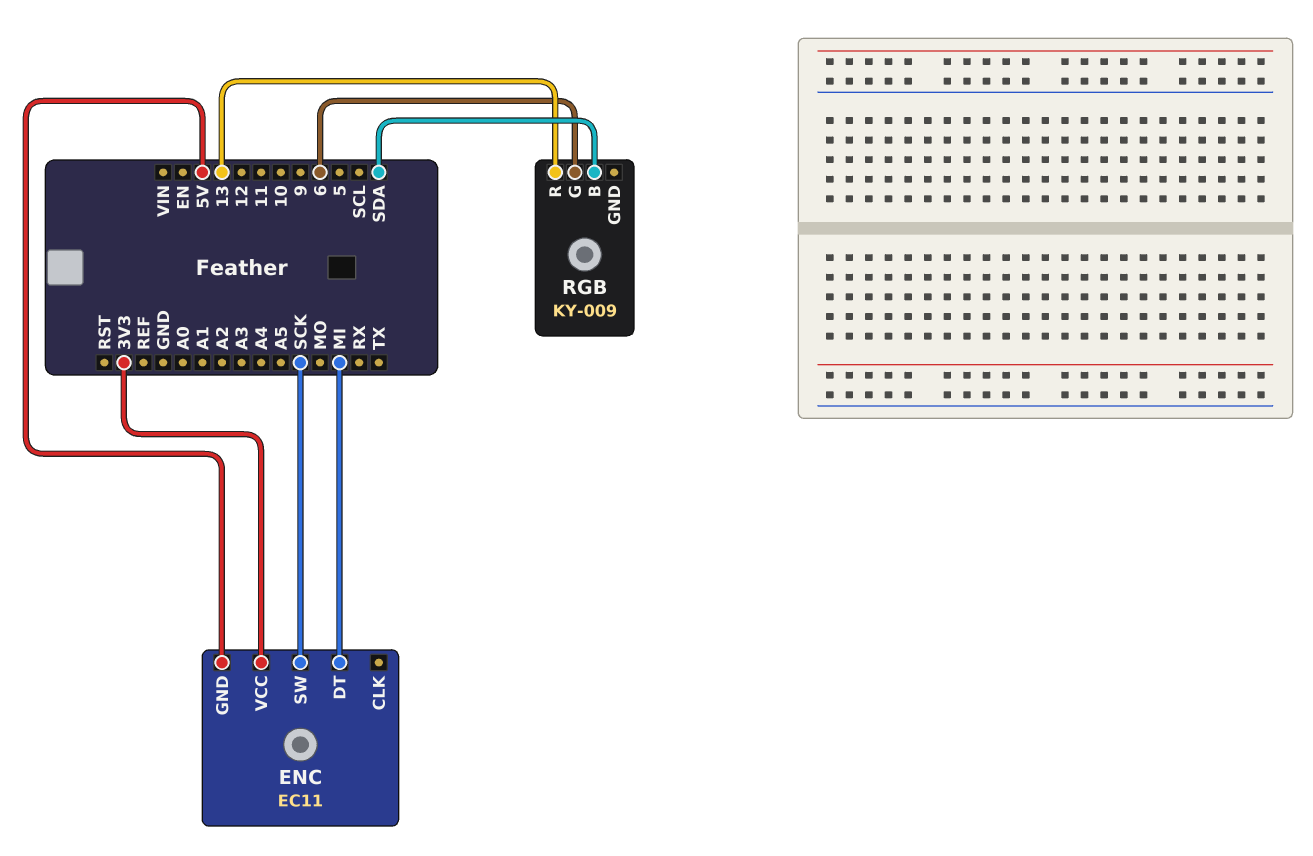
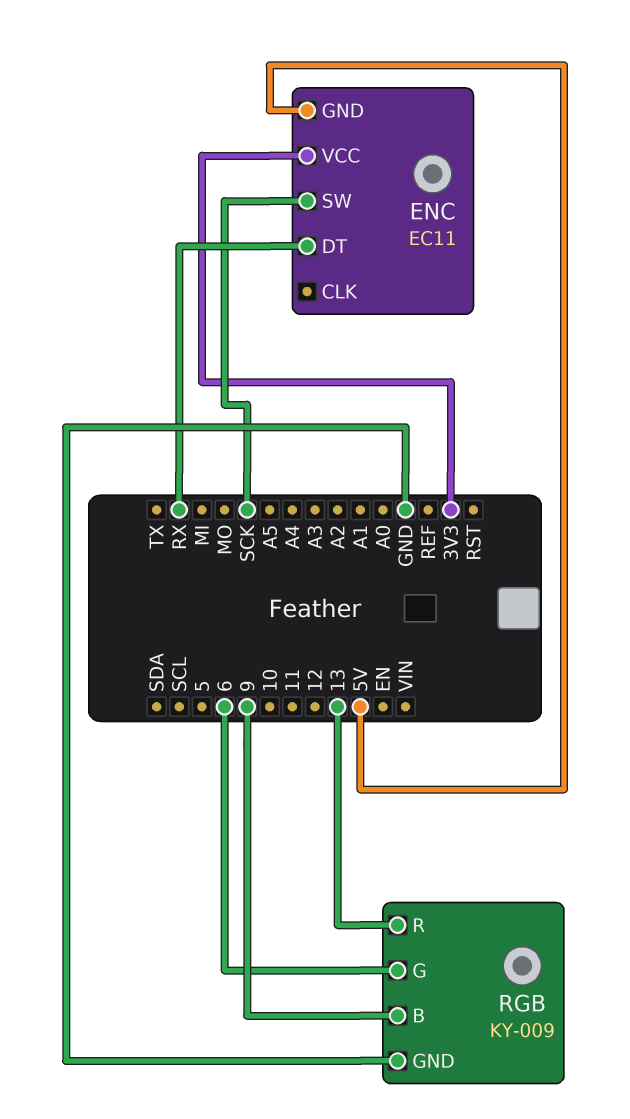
ENC pin DT: MI -> RX
RGB pin B: SDA -> 9
RGB pin GND: none -> GND

